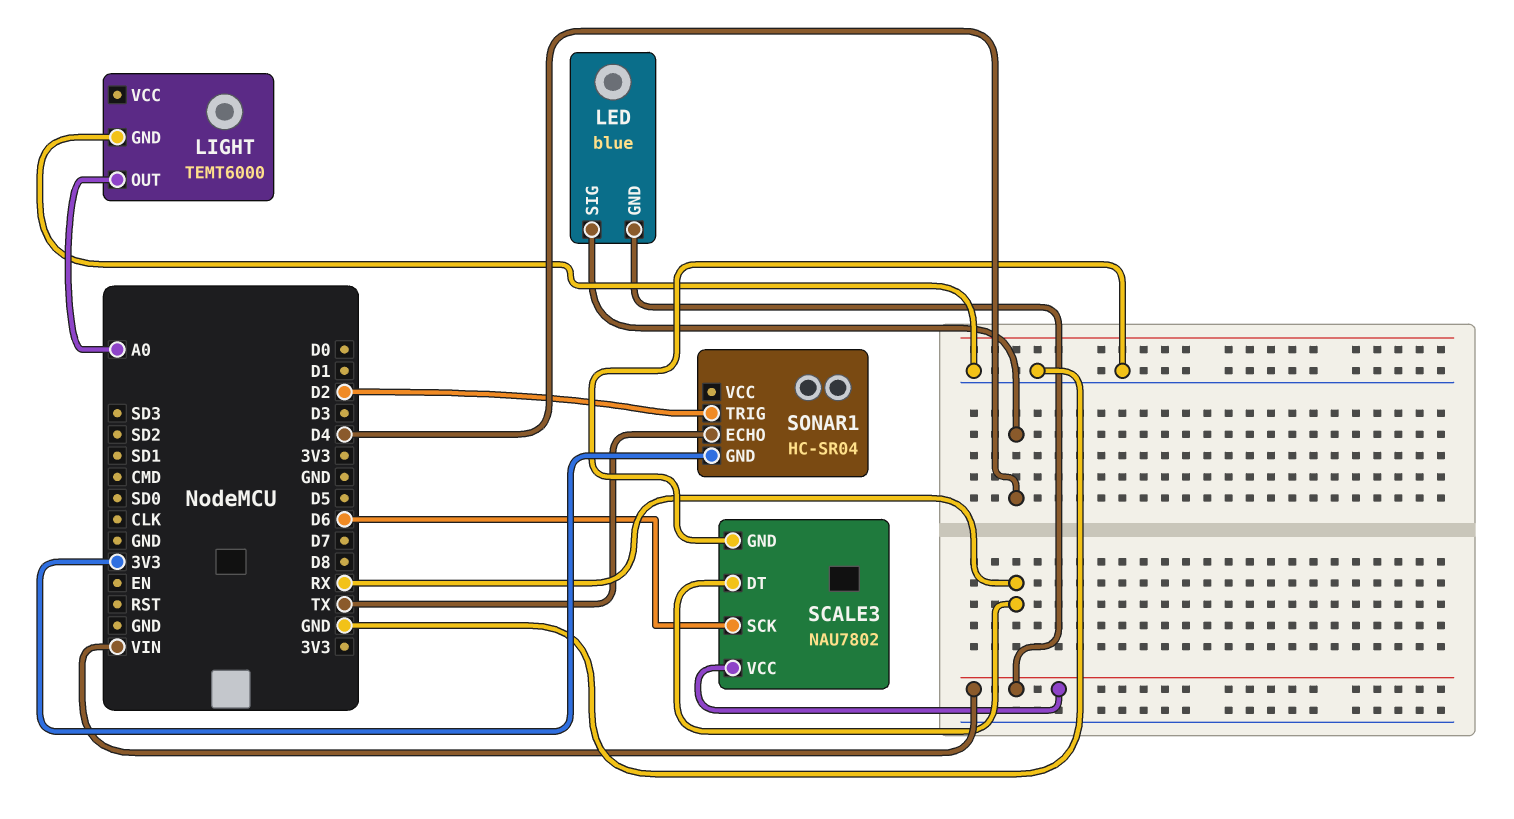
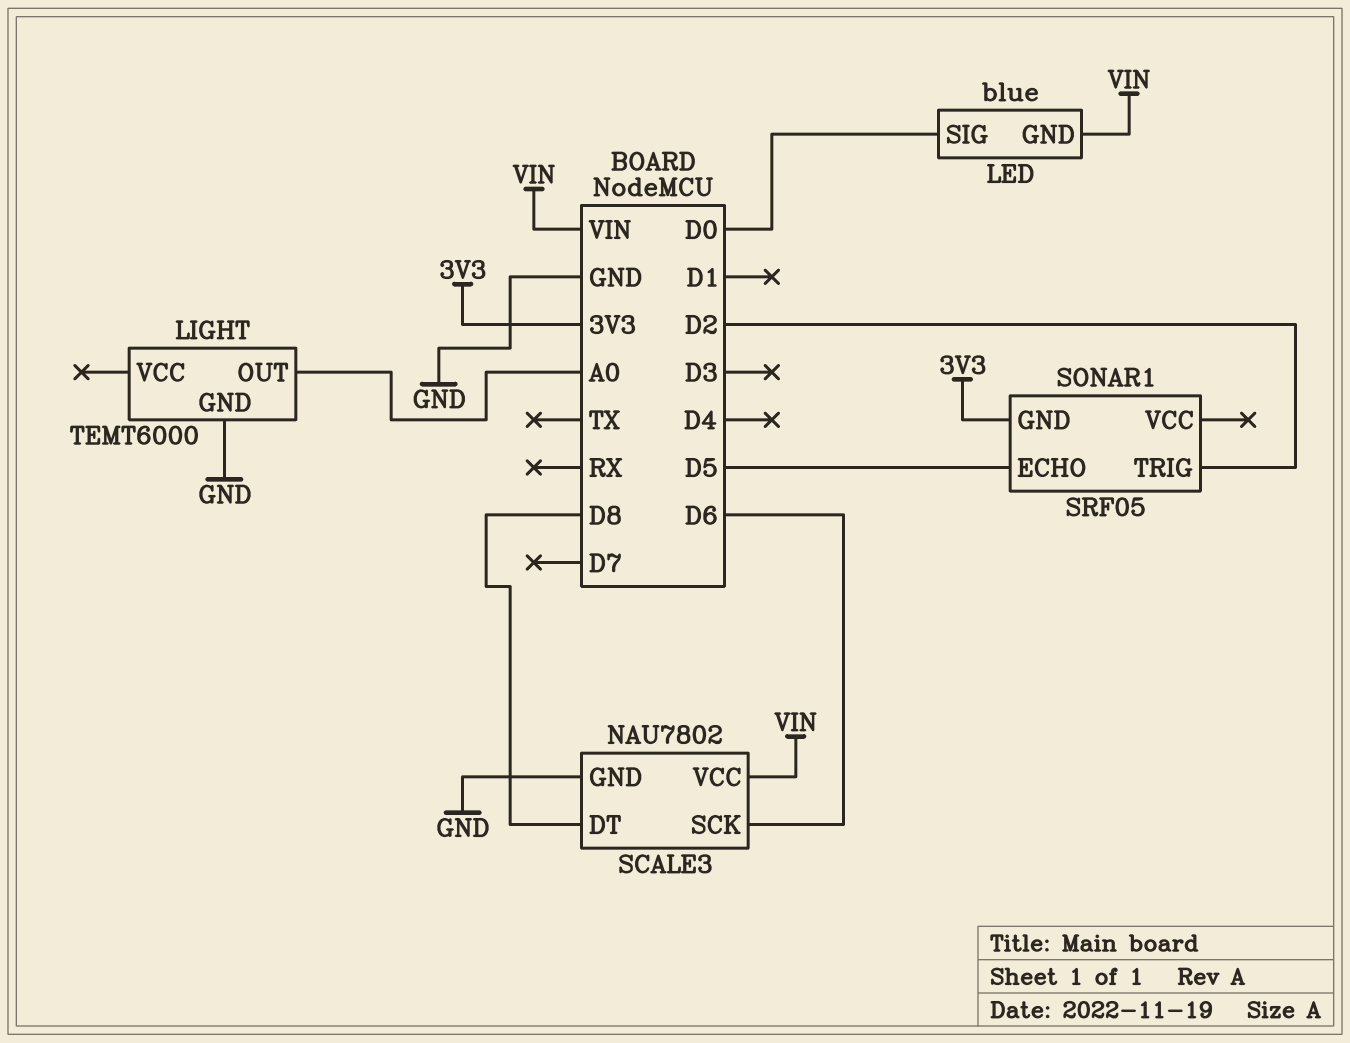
LED pin SIG: D4 -> D0
SCALE3 pin DT: RX -> D8
SONAR1: HC-SR04 -> SRF05
SONAR1 pin ECHO: TX -> D5

